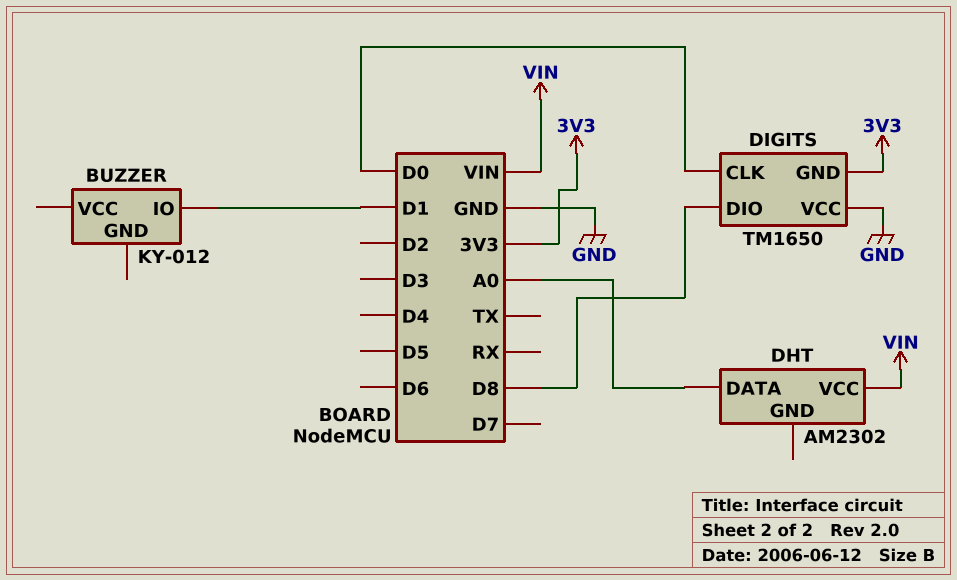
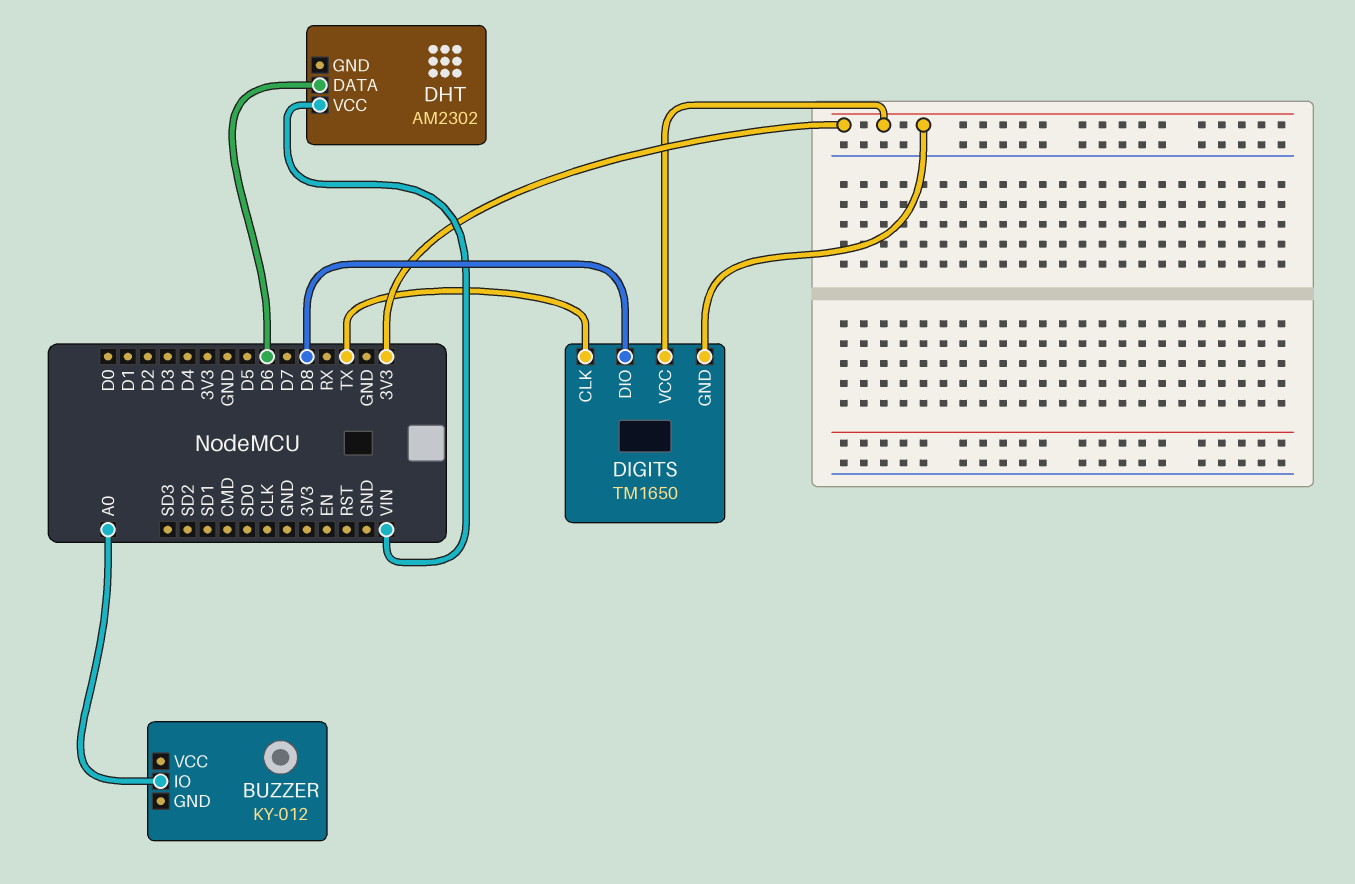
BUZZER pin IO: D1 -> A0
DHT pin DATA: A0 -> D6
DIGITS pin CLK: D0 -> TX
DIGITS pin VCC: GND -> 3V3

